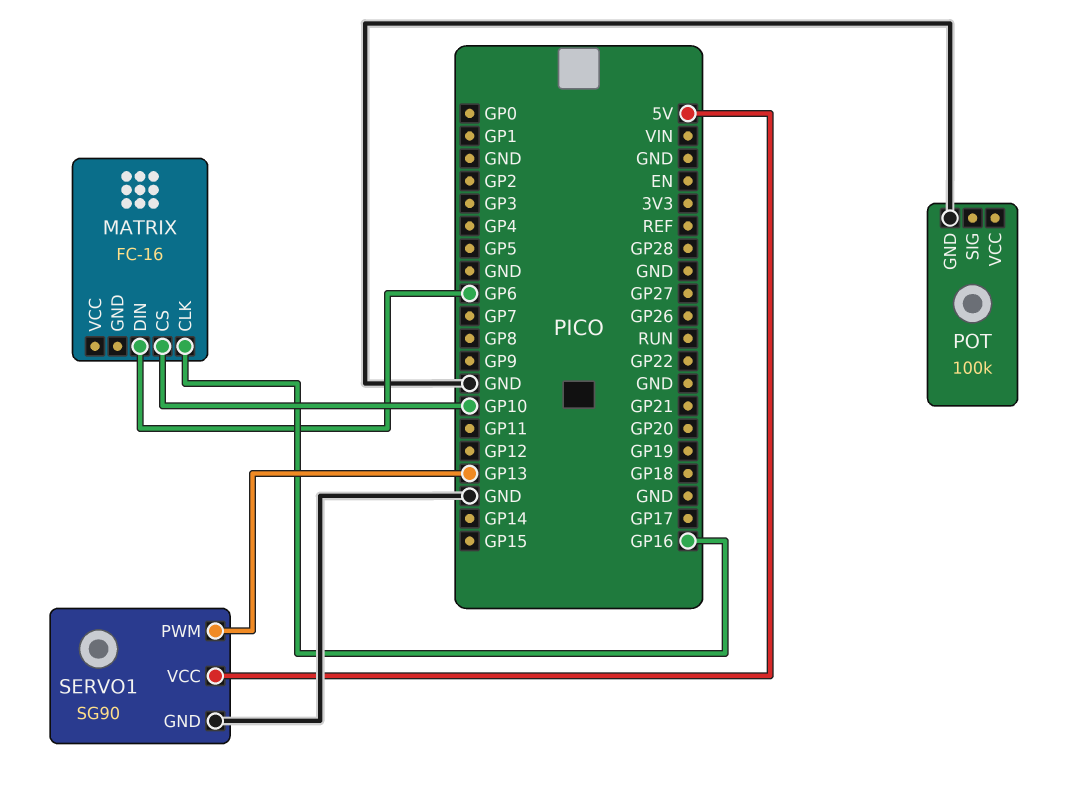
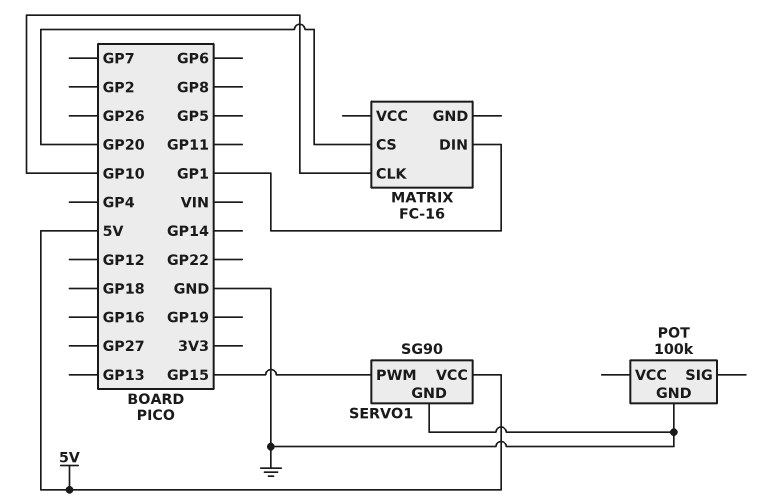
MATRIX pin CLK: GP16 -> GP10
MATRIX pin CS: GP10 -> GP20
MATRIX pin DIN: GP6 -> GP1
SERVO1 pin PWM: GP13 -> GP15

